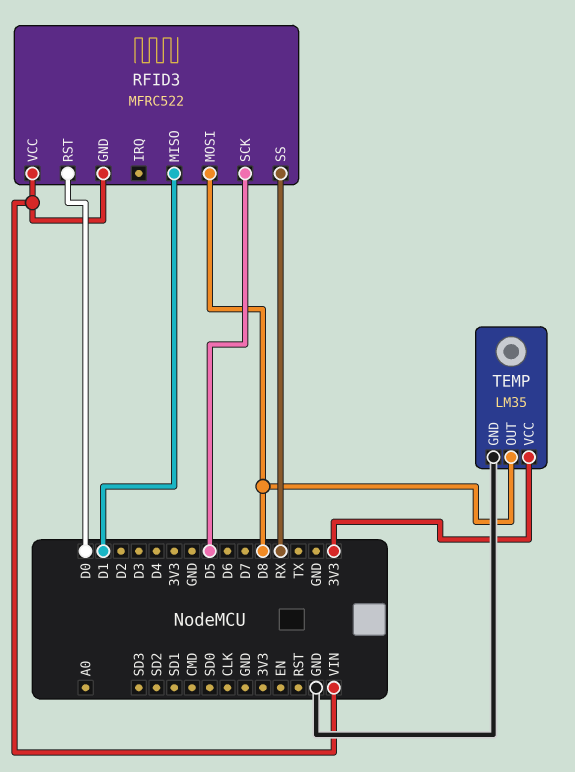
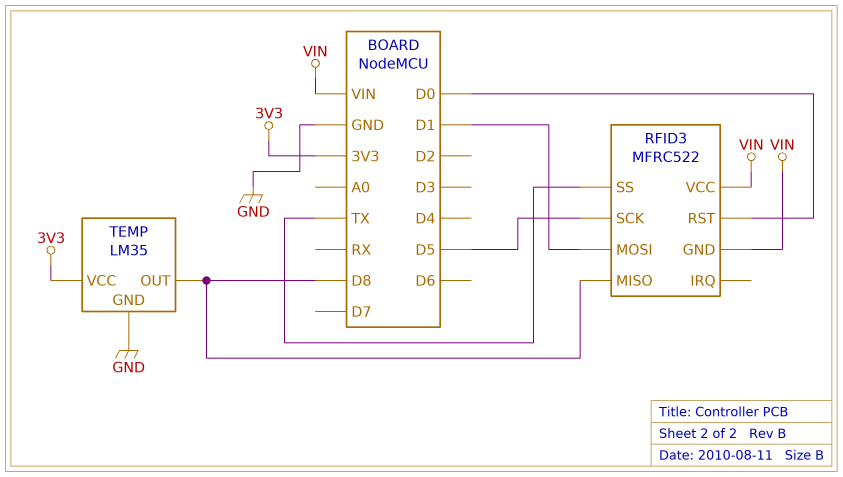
RFID3 pin MISO: D1 -> D8
RFID3 pin MOSI: D8 -> D1
RFID3 pin SS: RX -> TX

